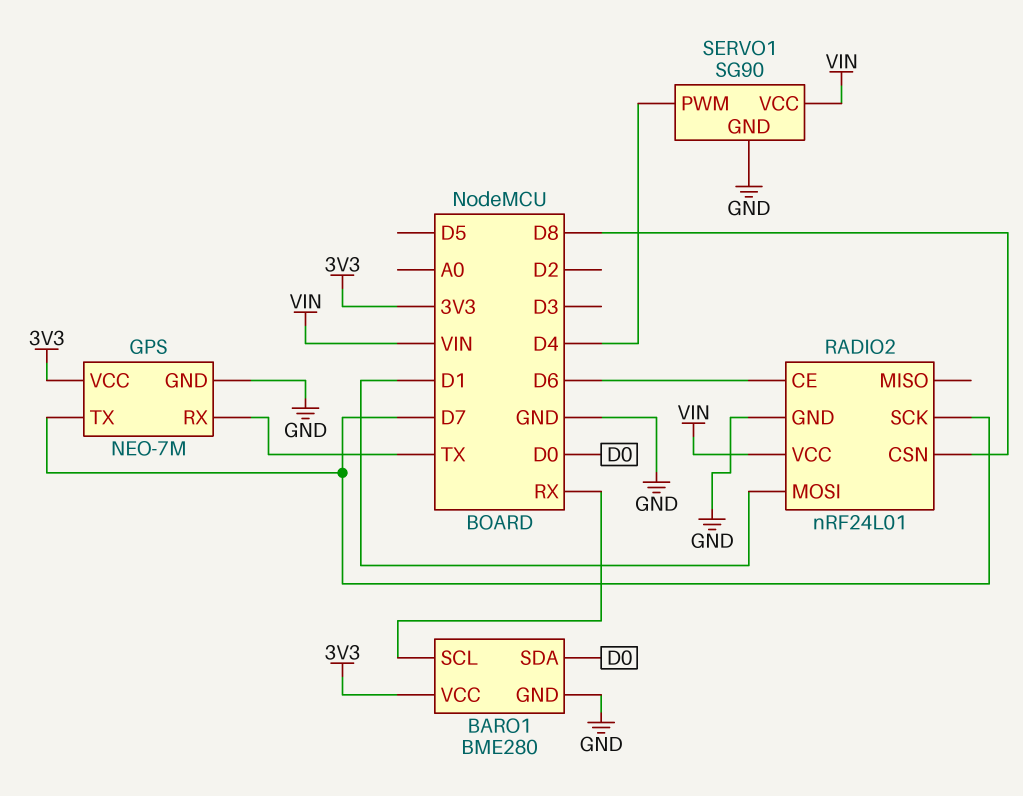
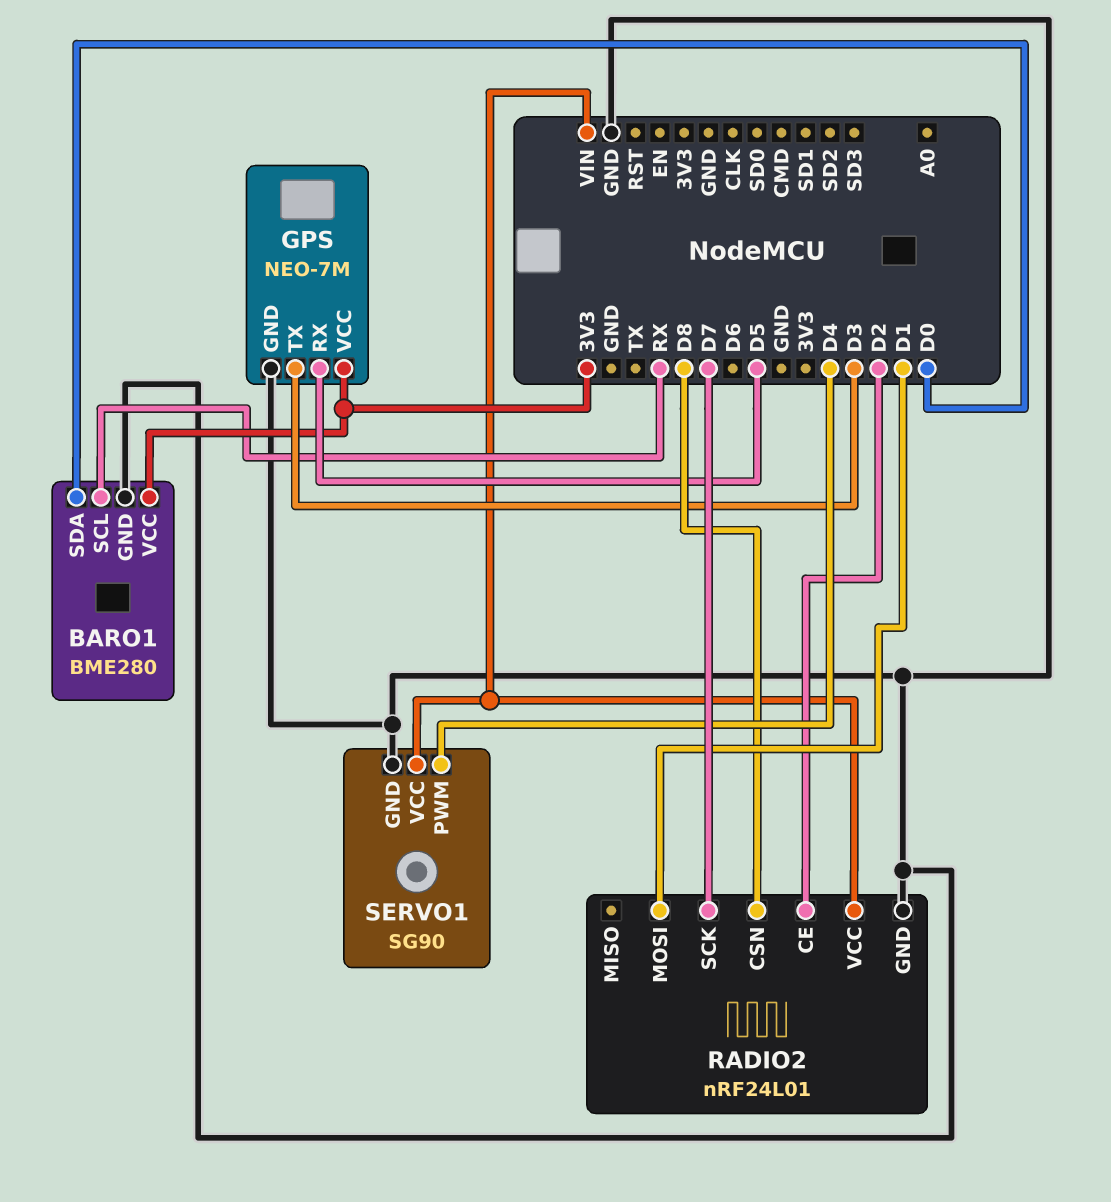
GPS pin RX: TX -> D5
GPS pin TX: D7 -> D3
RADIO2 pin CE: D6 -> D2

